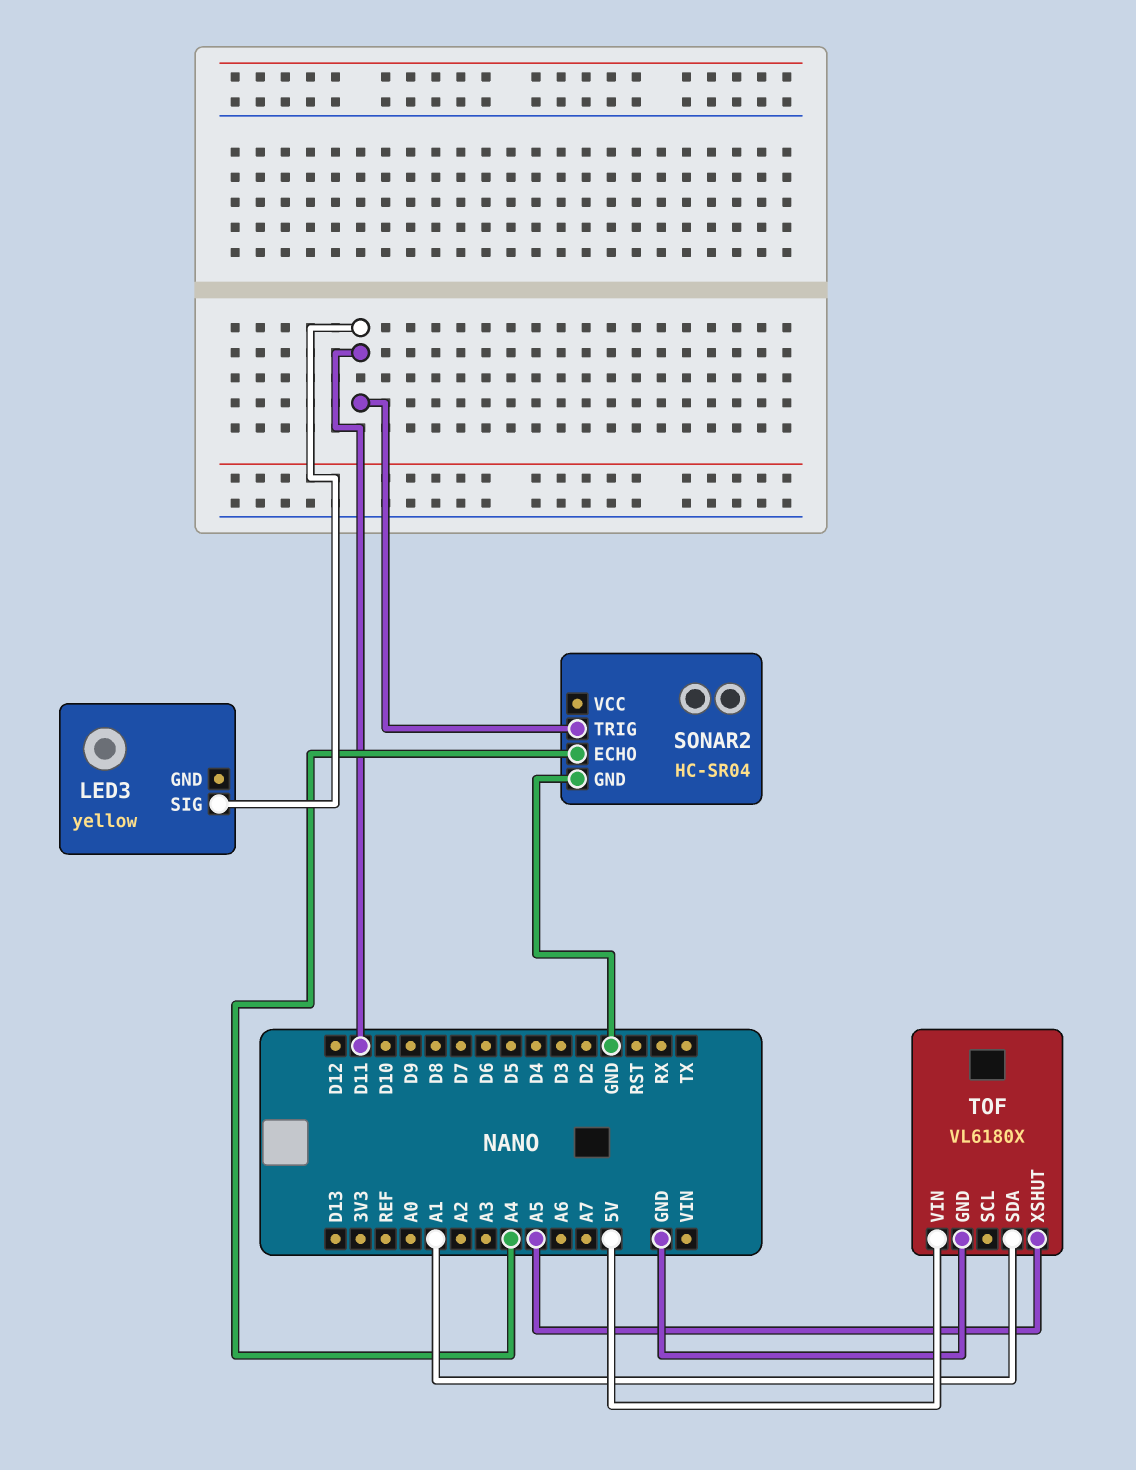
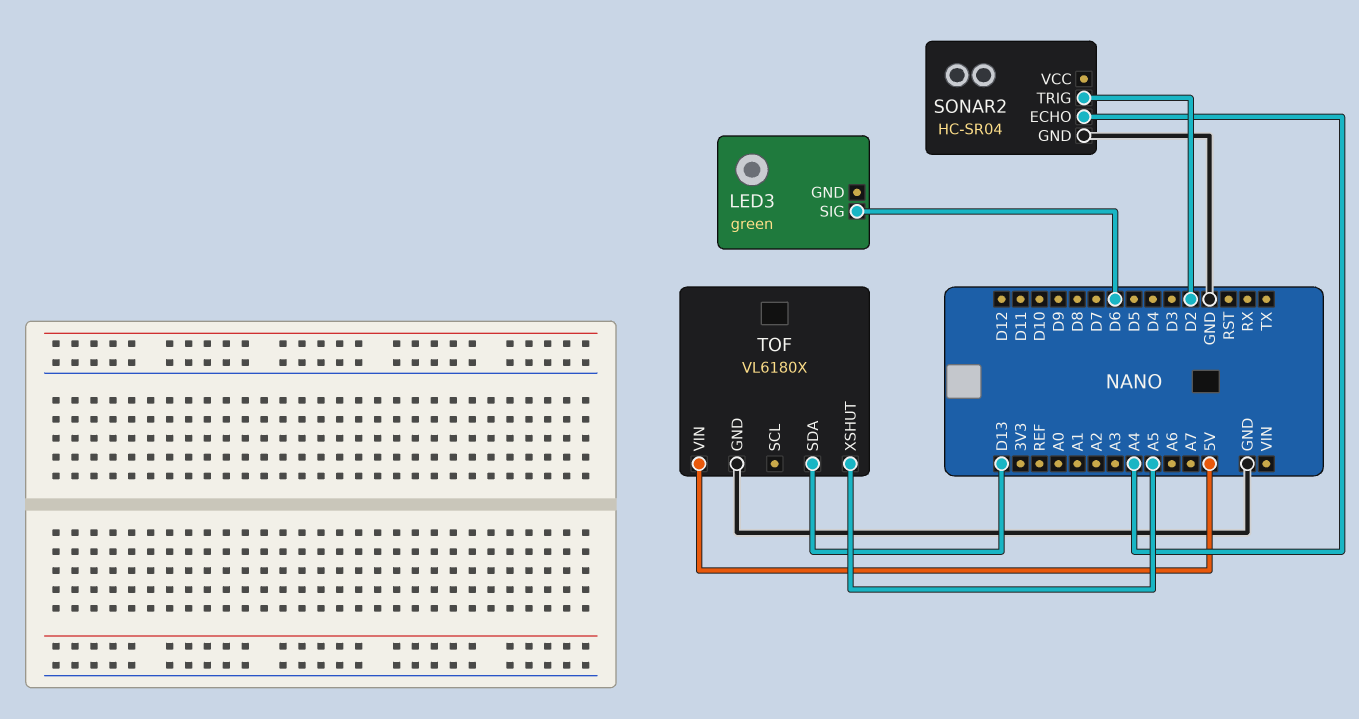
LED3: yellow -> green
LED3 pin SIG: D11 -> D6
SONAR2 pin TRIG: D11 -> D2
TOF pin SDA: A1 -> D13

